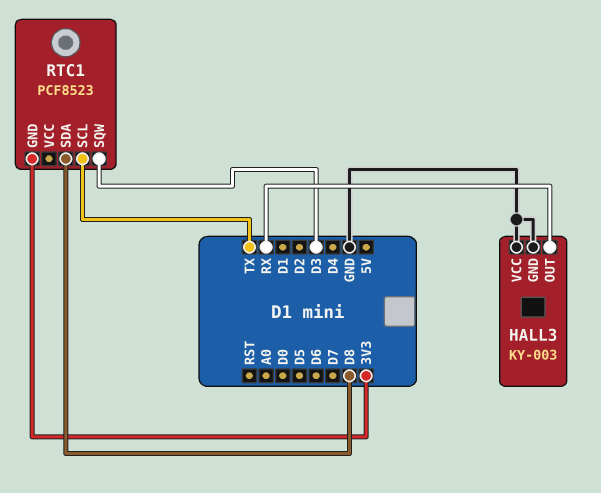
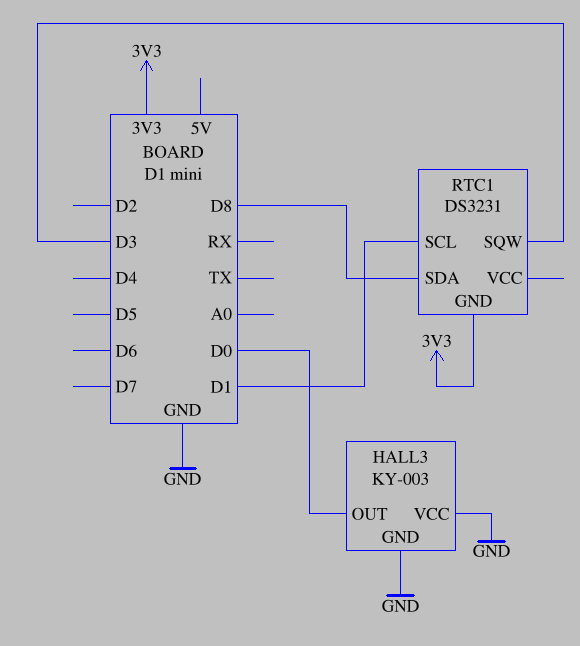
HALL3 pin OUT: RX -> D0
RTC1: PCF8523 -> DS3231
RTC1 pin SCL: TX -> D1

